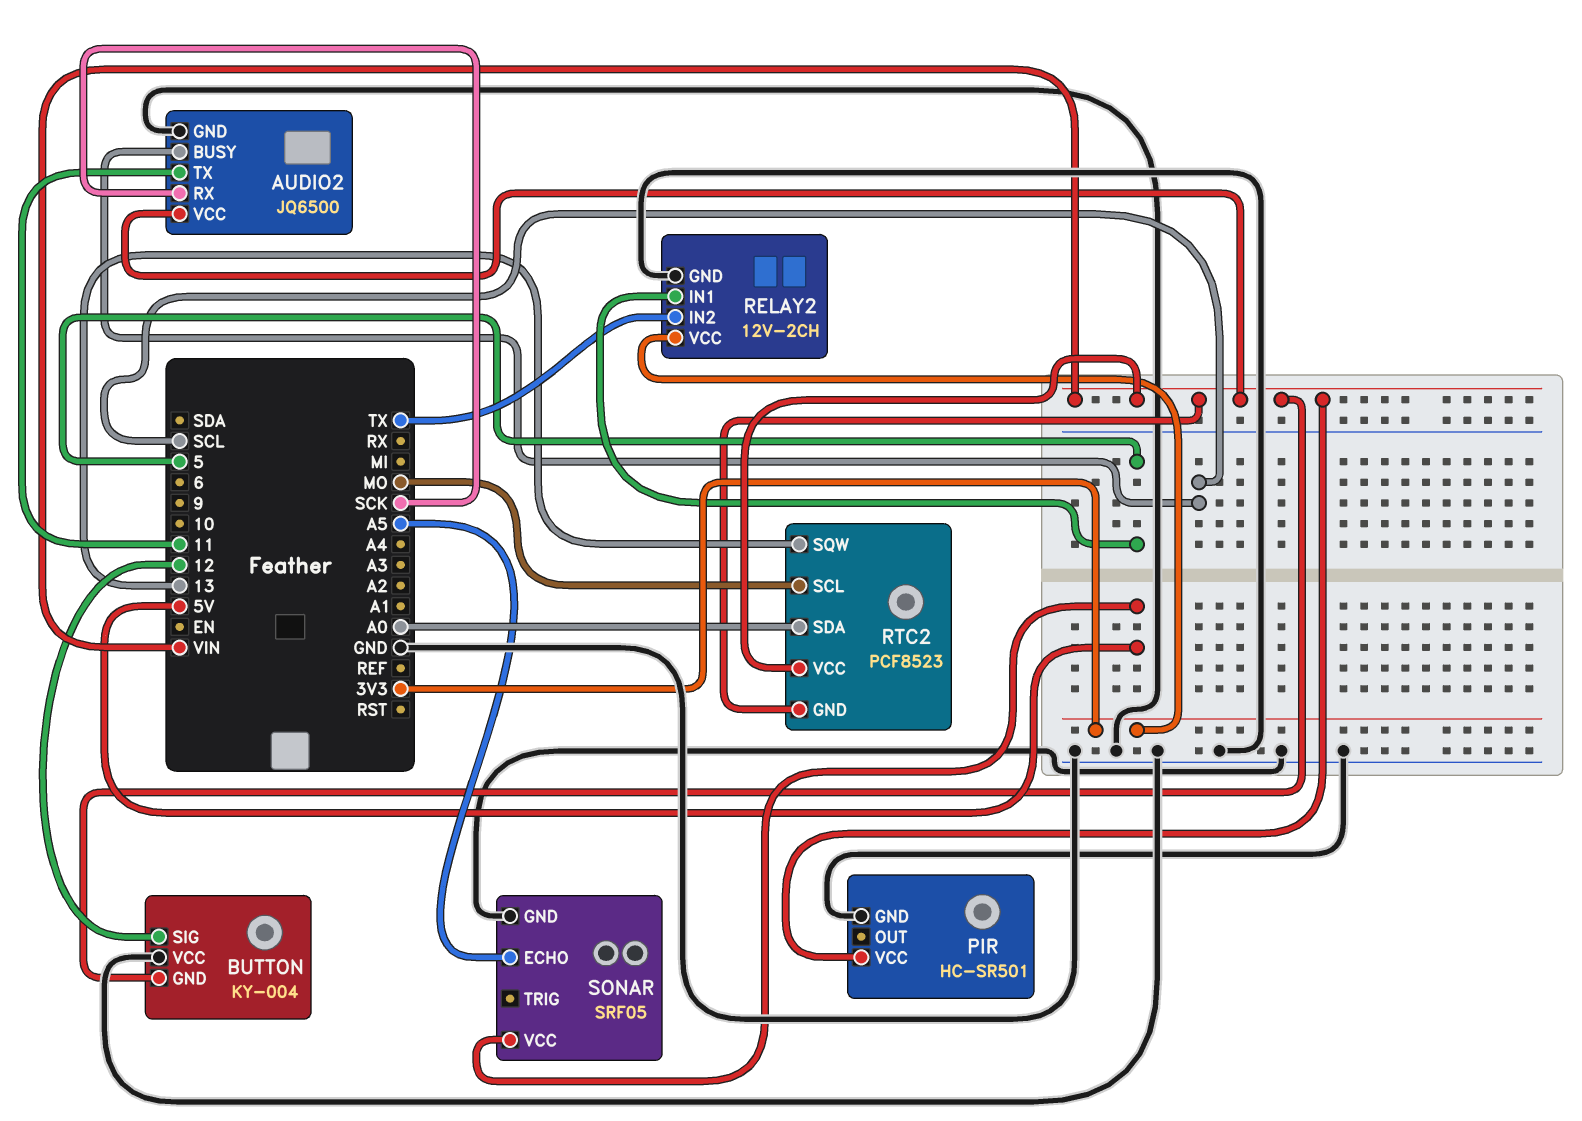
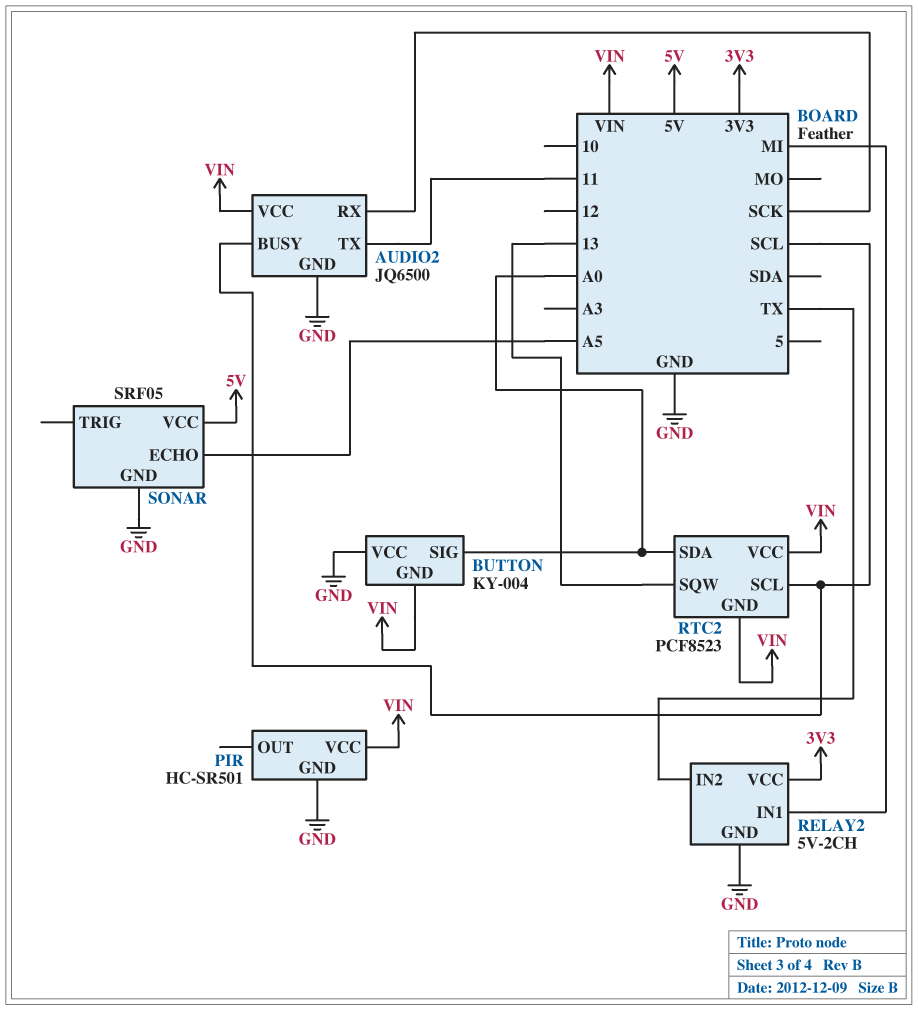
BUTTON pin SIG: 12 -> A0
RELAY2: 12V-2CH -> 5V-2CH
RELAY2 pin IN1: 5 -> MI
RTC2 pin SCL: MO -> SCL

